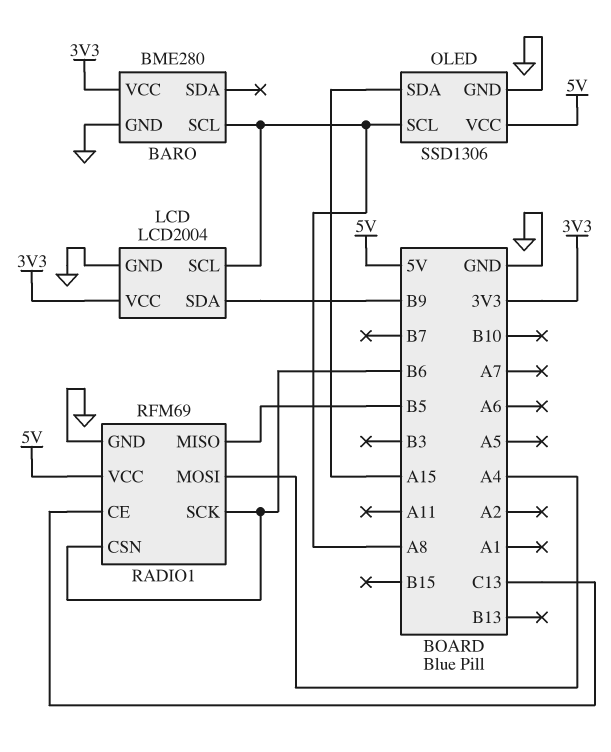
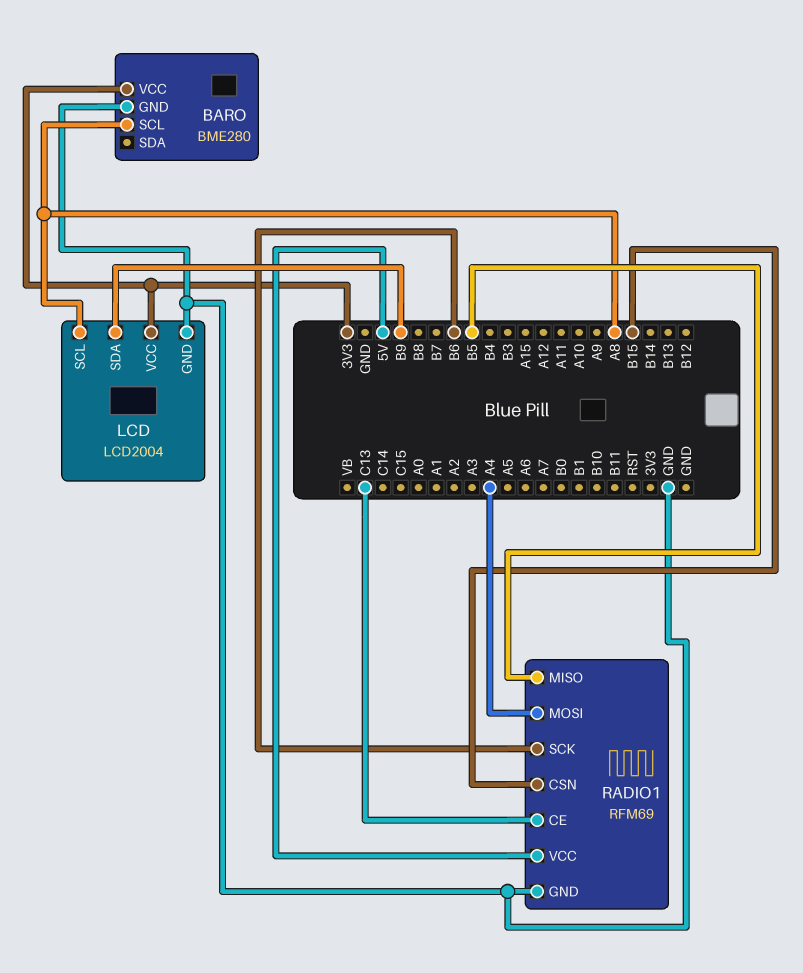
OLED: SSD1306 -> none
OLED pin GND: GND -> none
OLED pin SCL: A8 -> none
OLED pin SDA: A15 -> none
OLED pin VCC: 5V -> none
RADIO1 pin CSN: B6 -> B15

